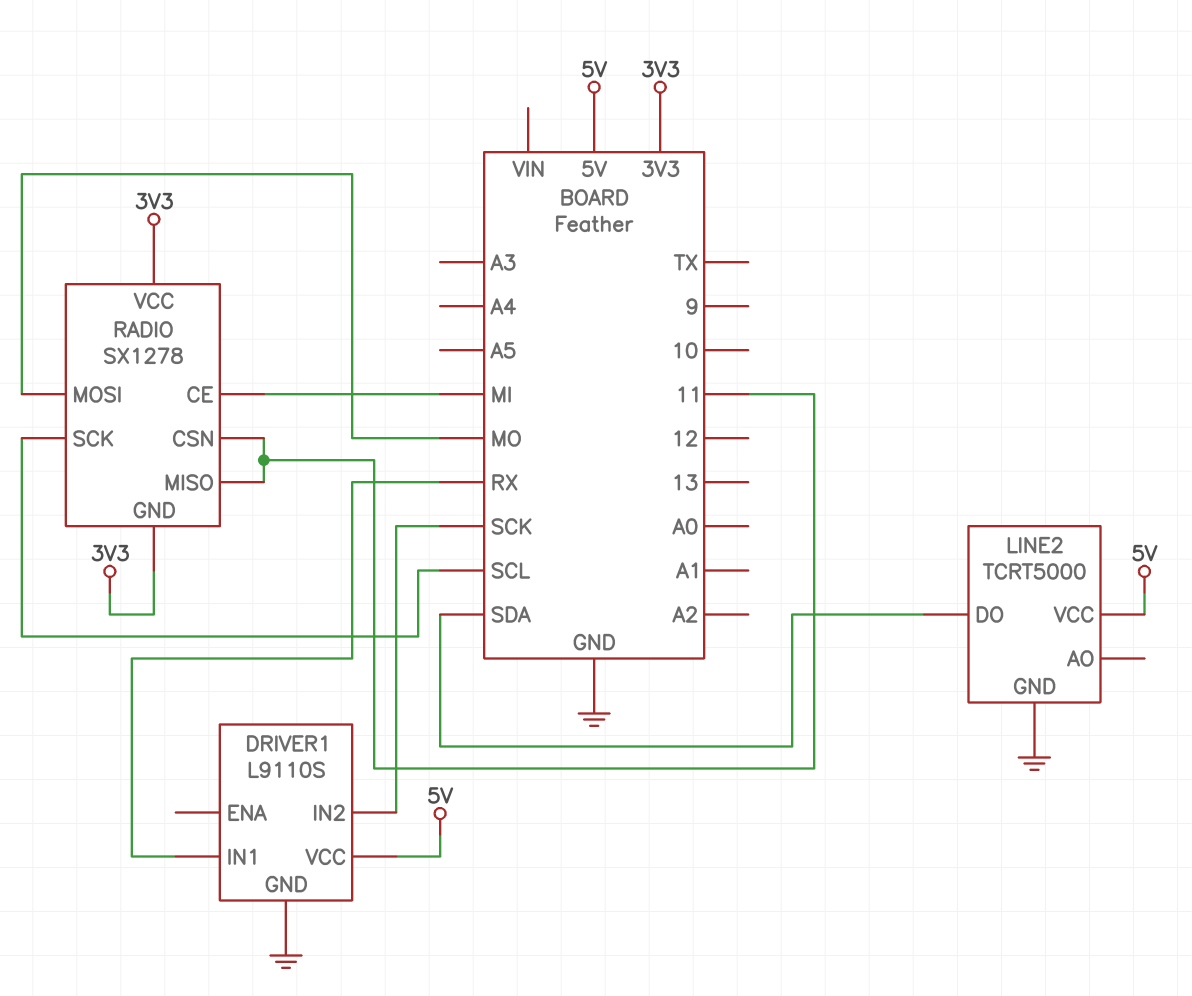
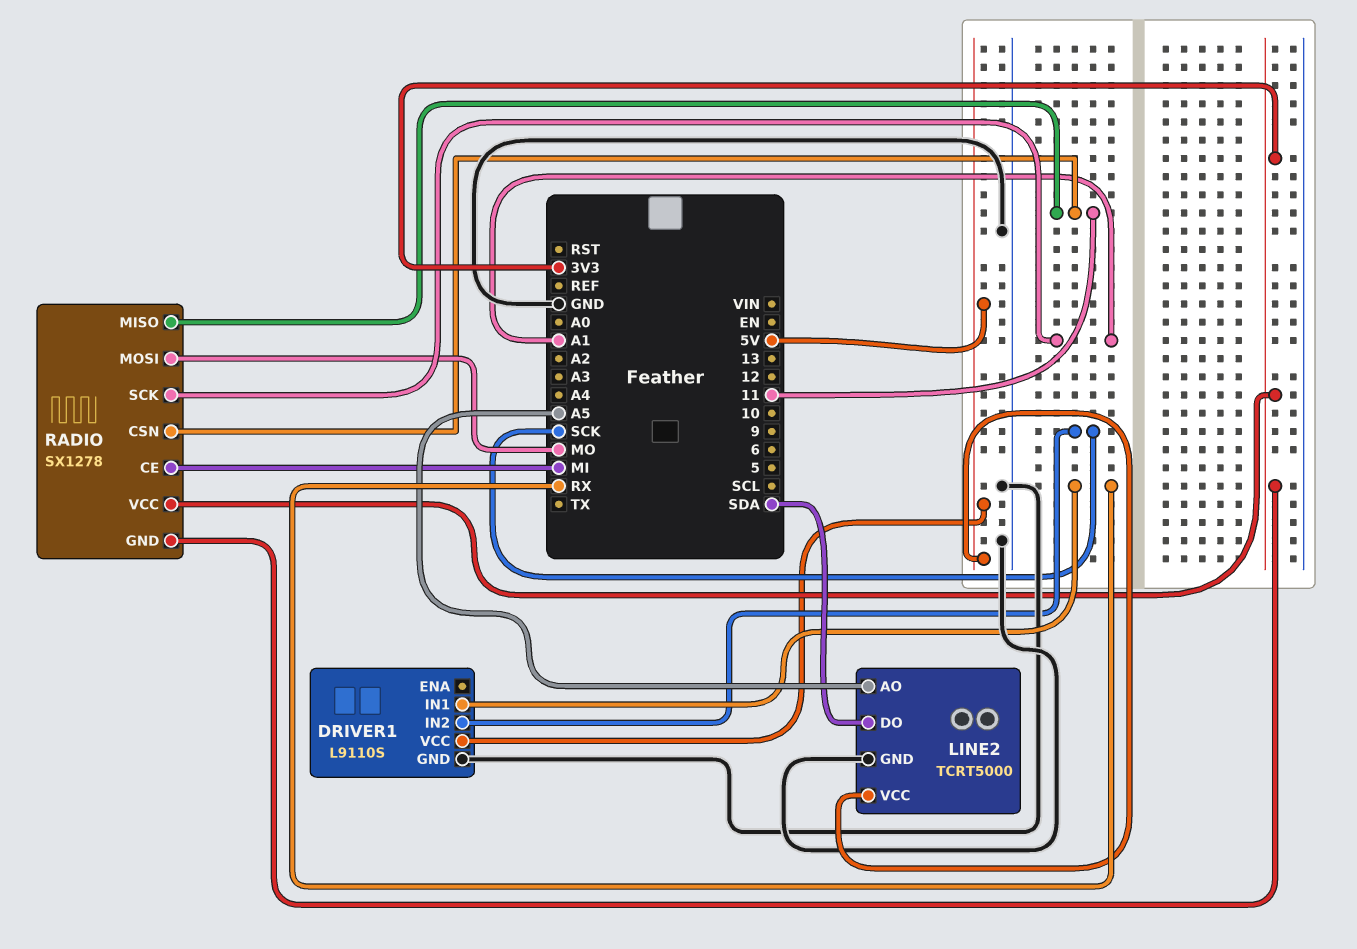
LINE2 pin AO: none -> A5
RADIO pin SCK: SCL -> A1

